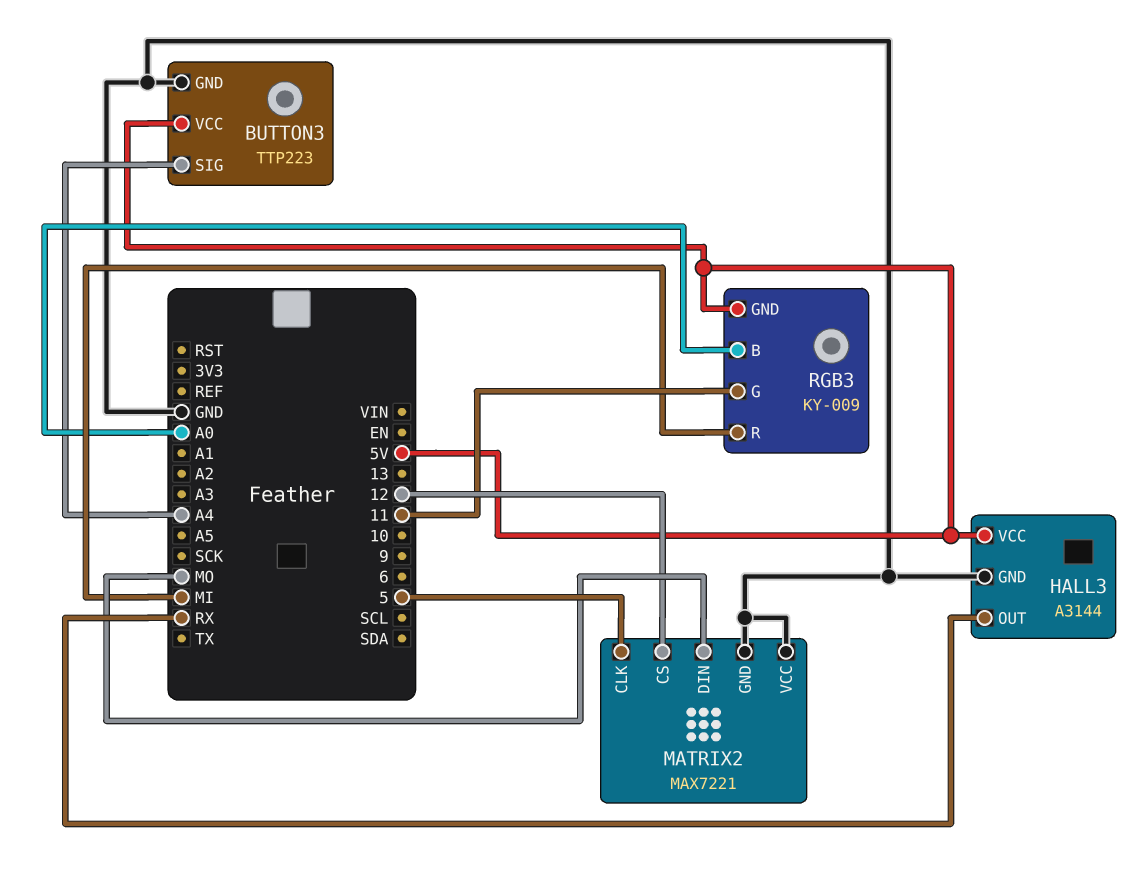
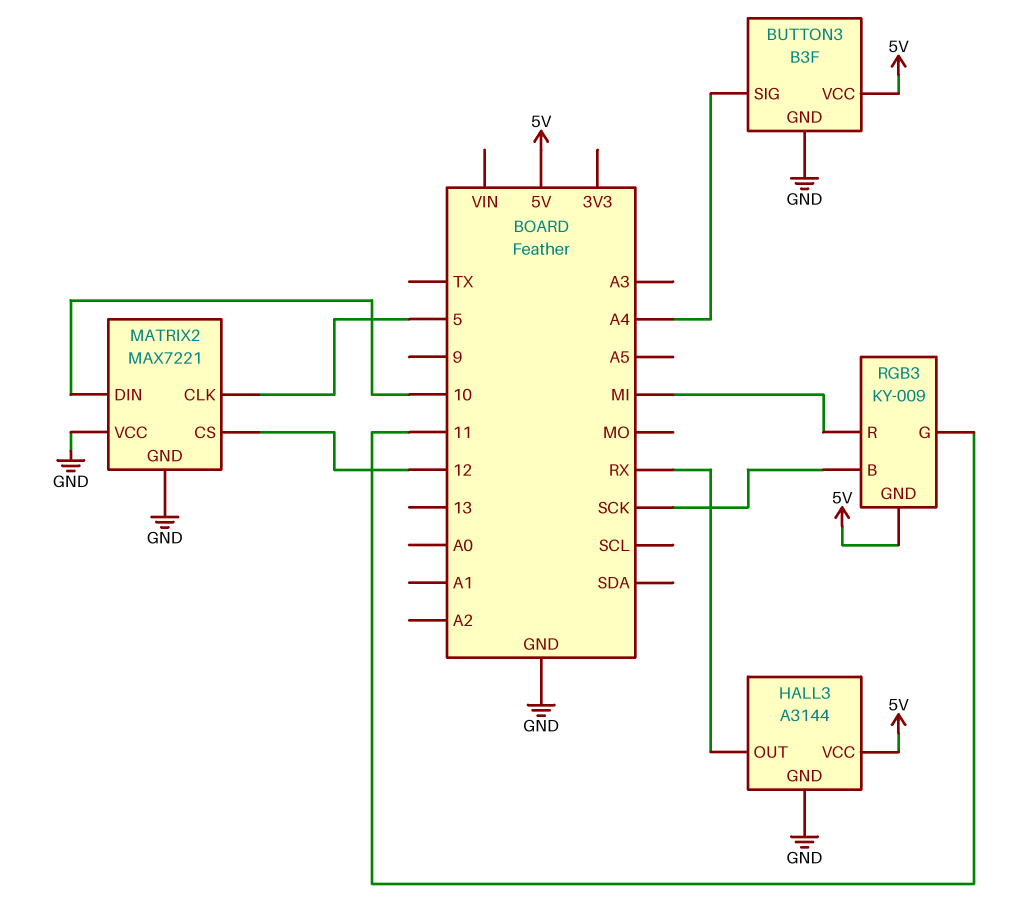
BUTTON3: TTP223 -> B3F
MATRIX2 pin DIN: MO -> 10
RGB3 pin B: A0 -> SCK

